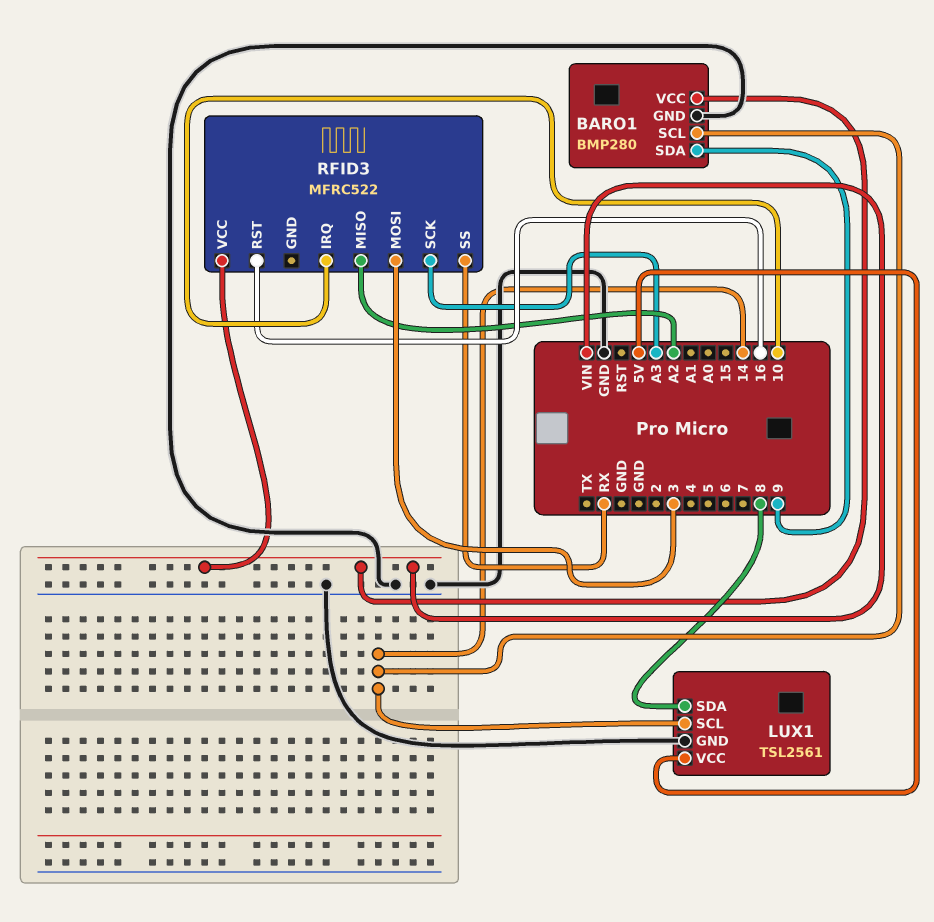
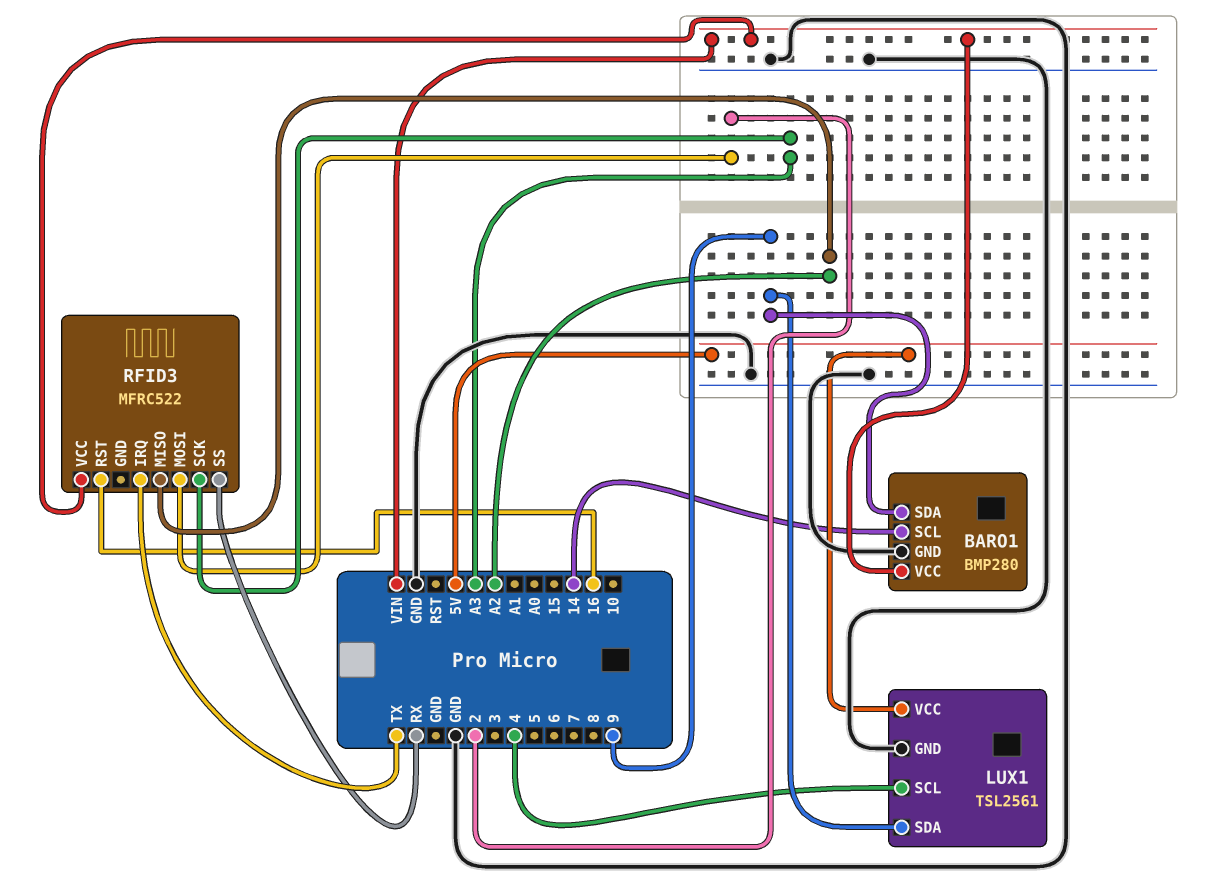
LUX1 pin SCL: 14 -> 4
LUX1 pin SDA: 8 -> 9
RFID3 pin IRQ: 10 -> TX
RFID3 pin MOSI: 3 -> 2

